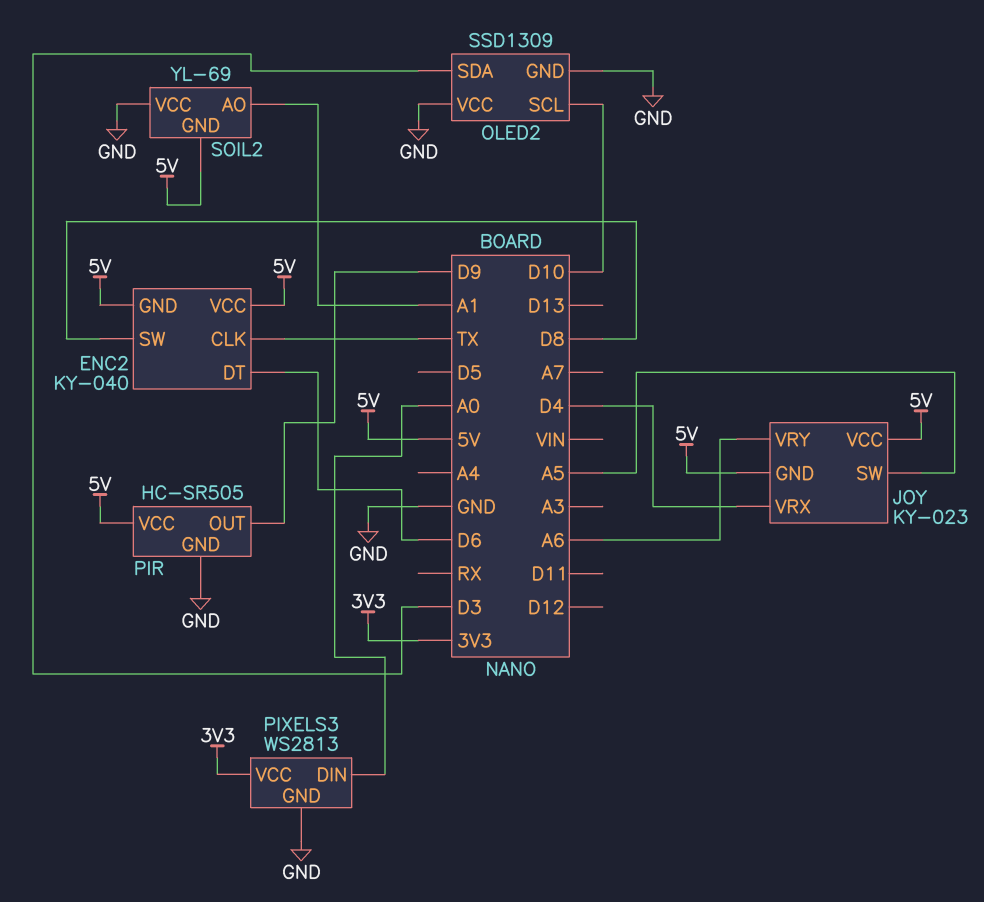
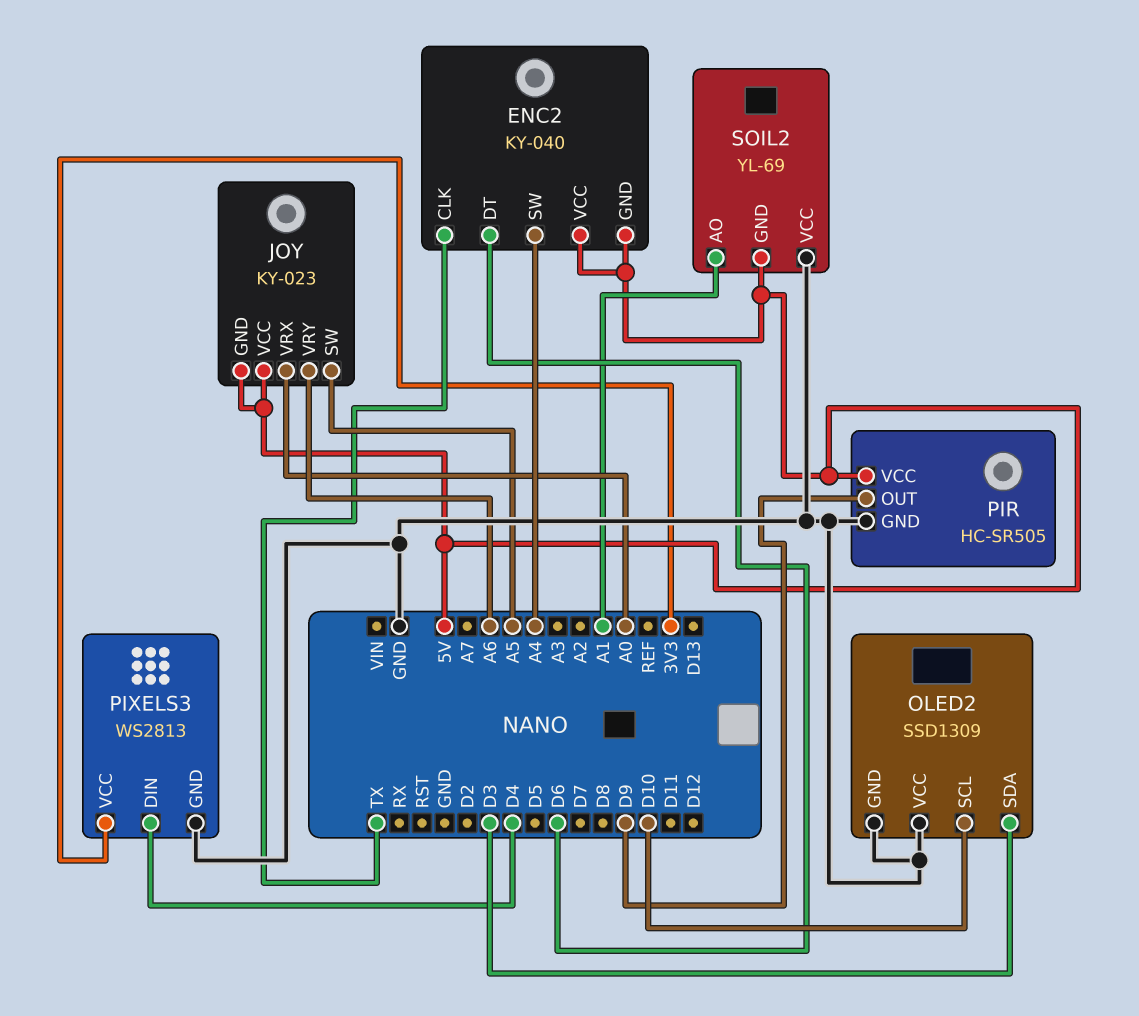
ENC2 pin SW: D8 -> A4
JOY pin VRX: D4 -> A0
PIXELS3 pin DIN: A0 -> D4

